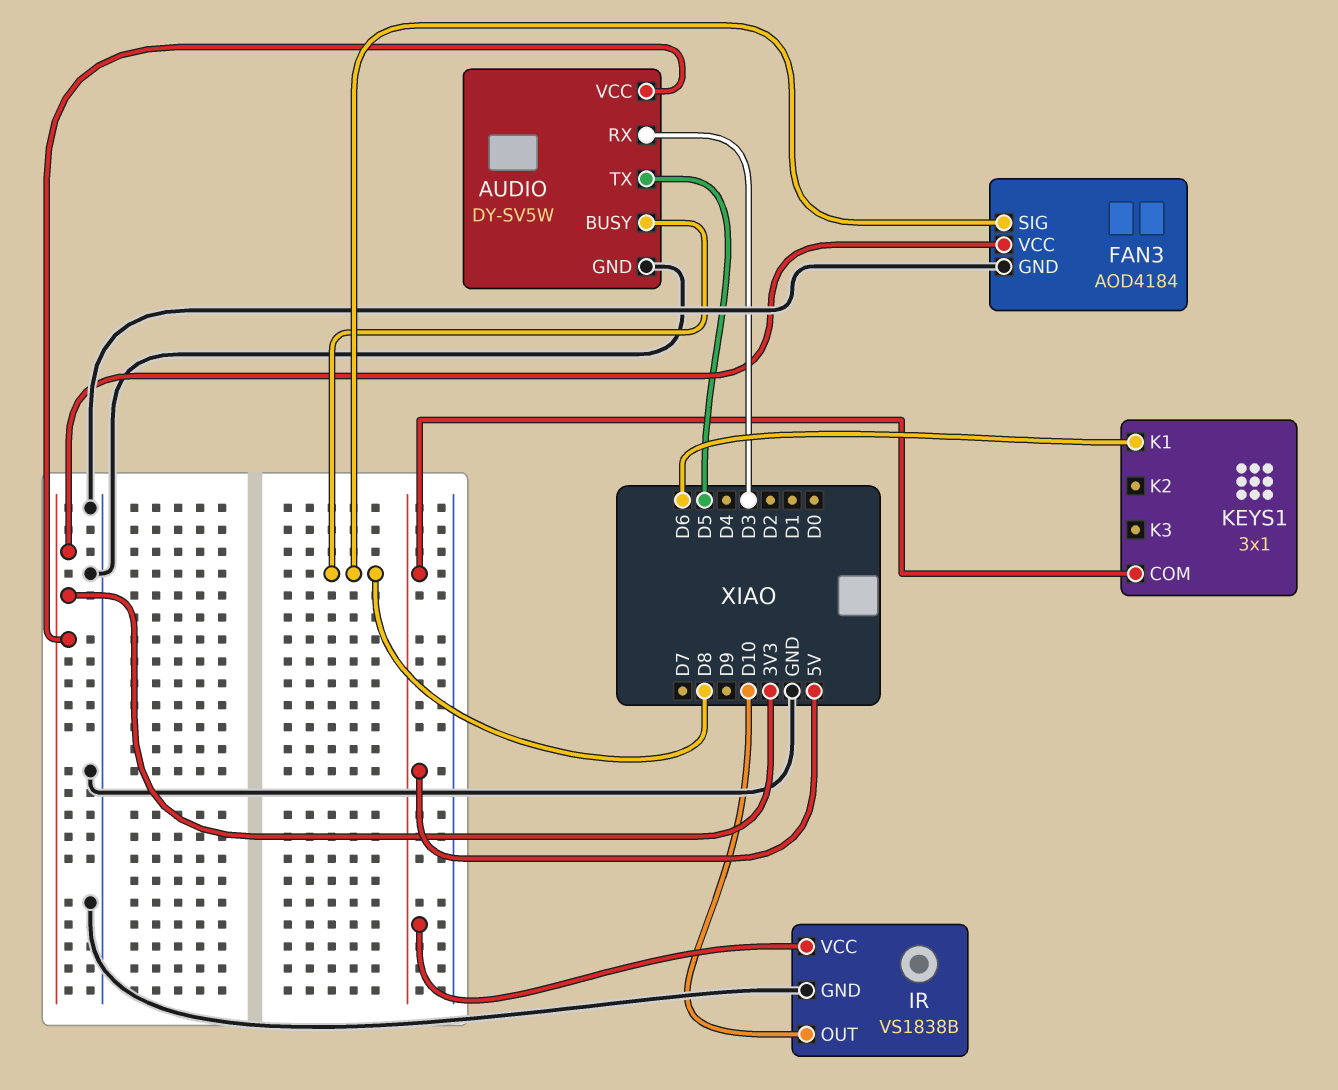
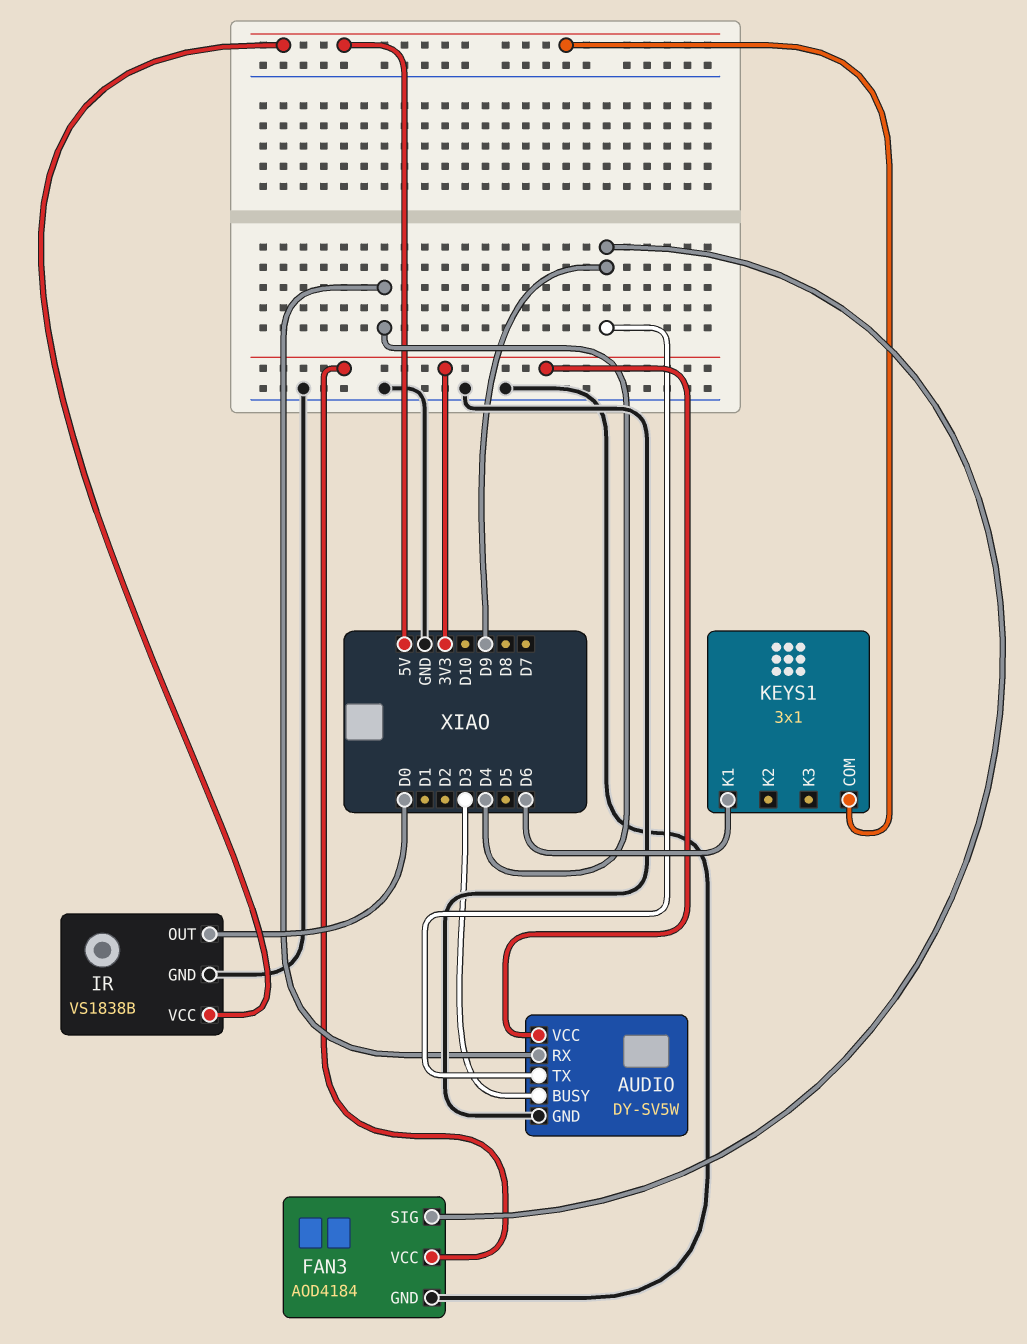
AUDIO pin BUSY: D8 -> D3
AUDIO pin RX: D3 -> D4
AUDIO pin TX: D5 -> D9
FAN3 pin SIG: D8 -> D9
IR pin OUT: D10 -> D0

